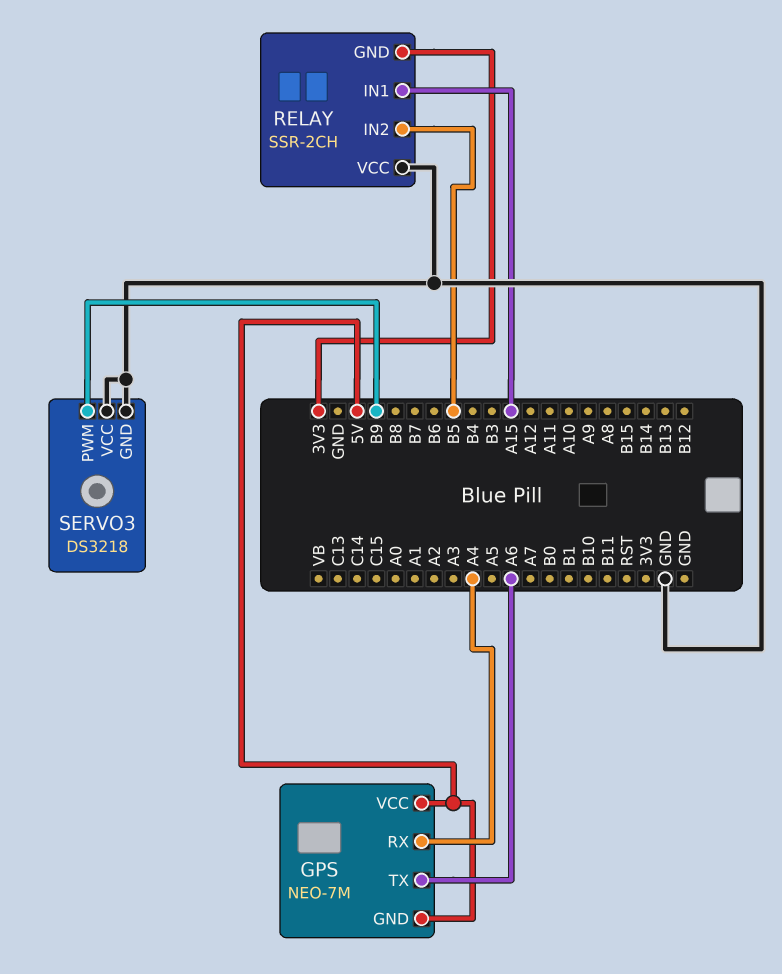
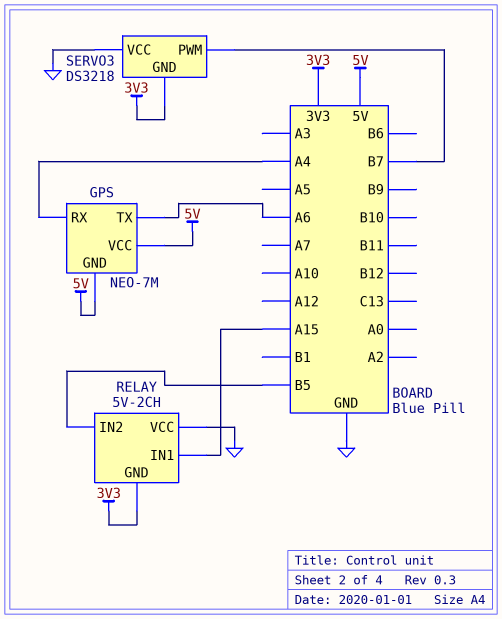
RELAY: SSR-2CH -> 5V-2CH
SERVO3 pin GND: GND -> 3V3
SERVO3 pin PWM: B9 -> B7

